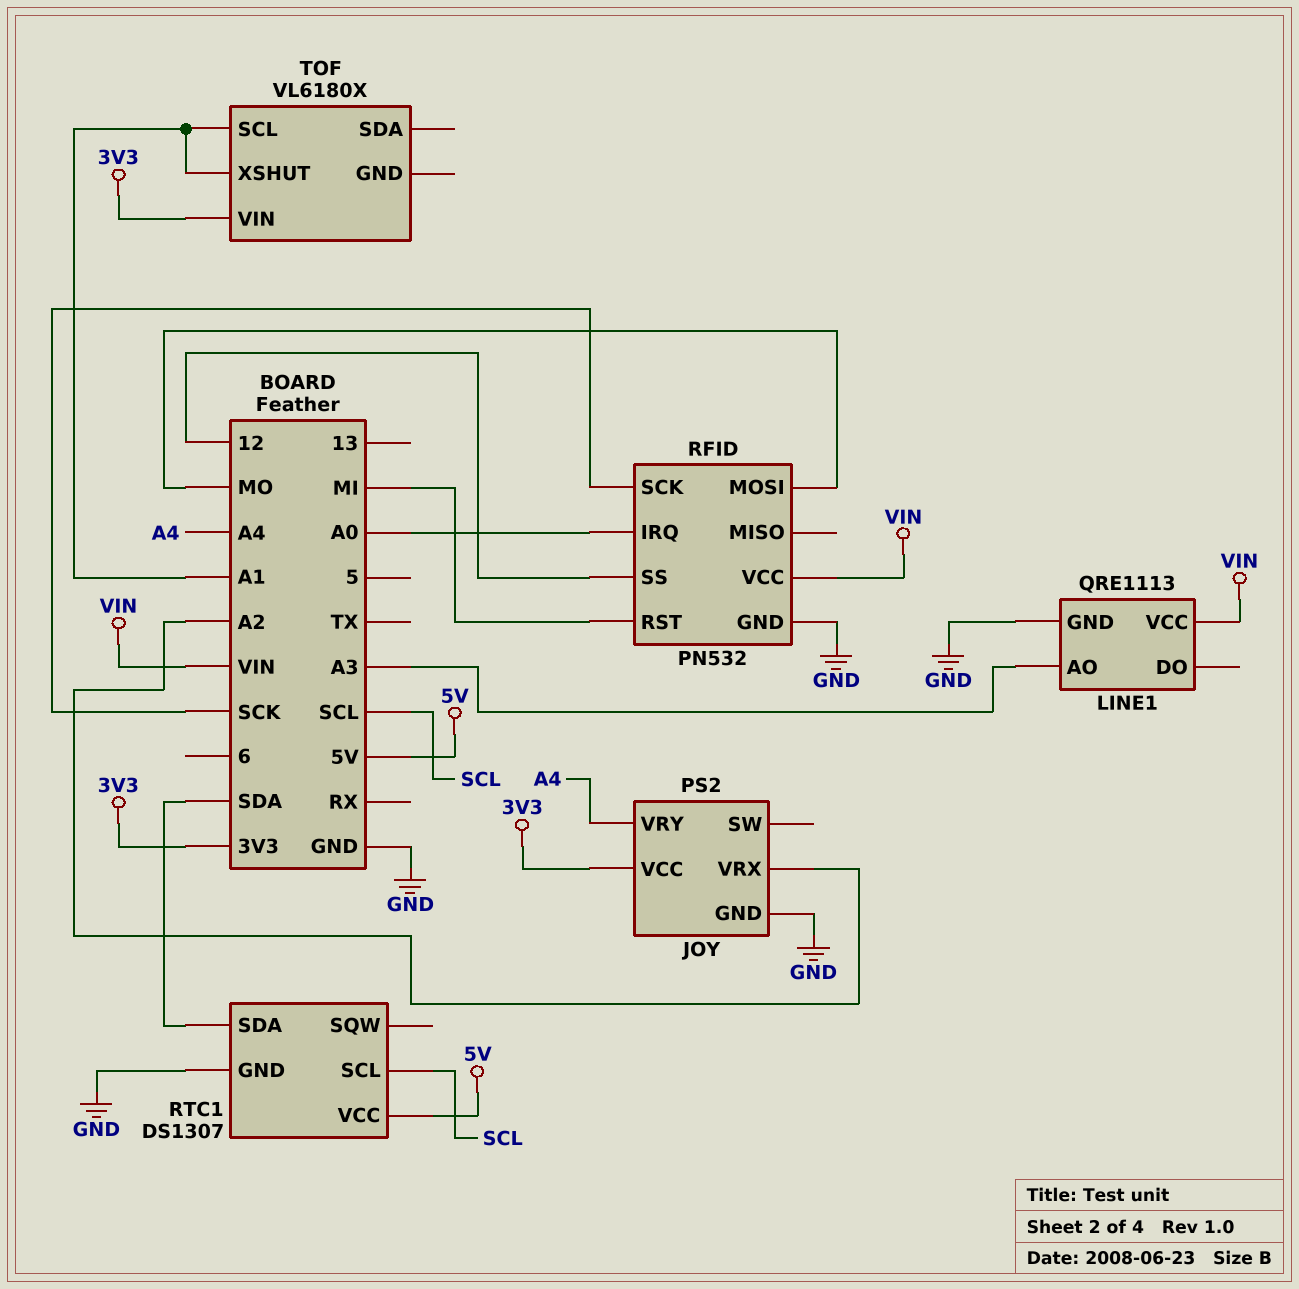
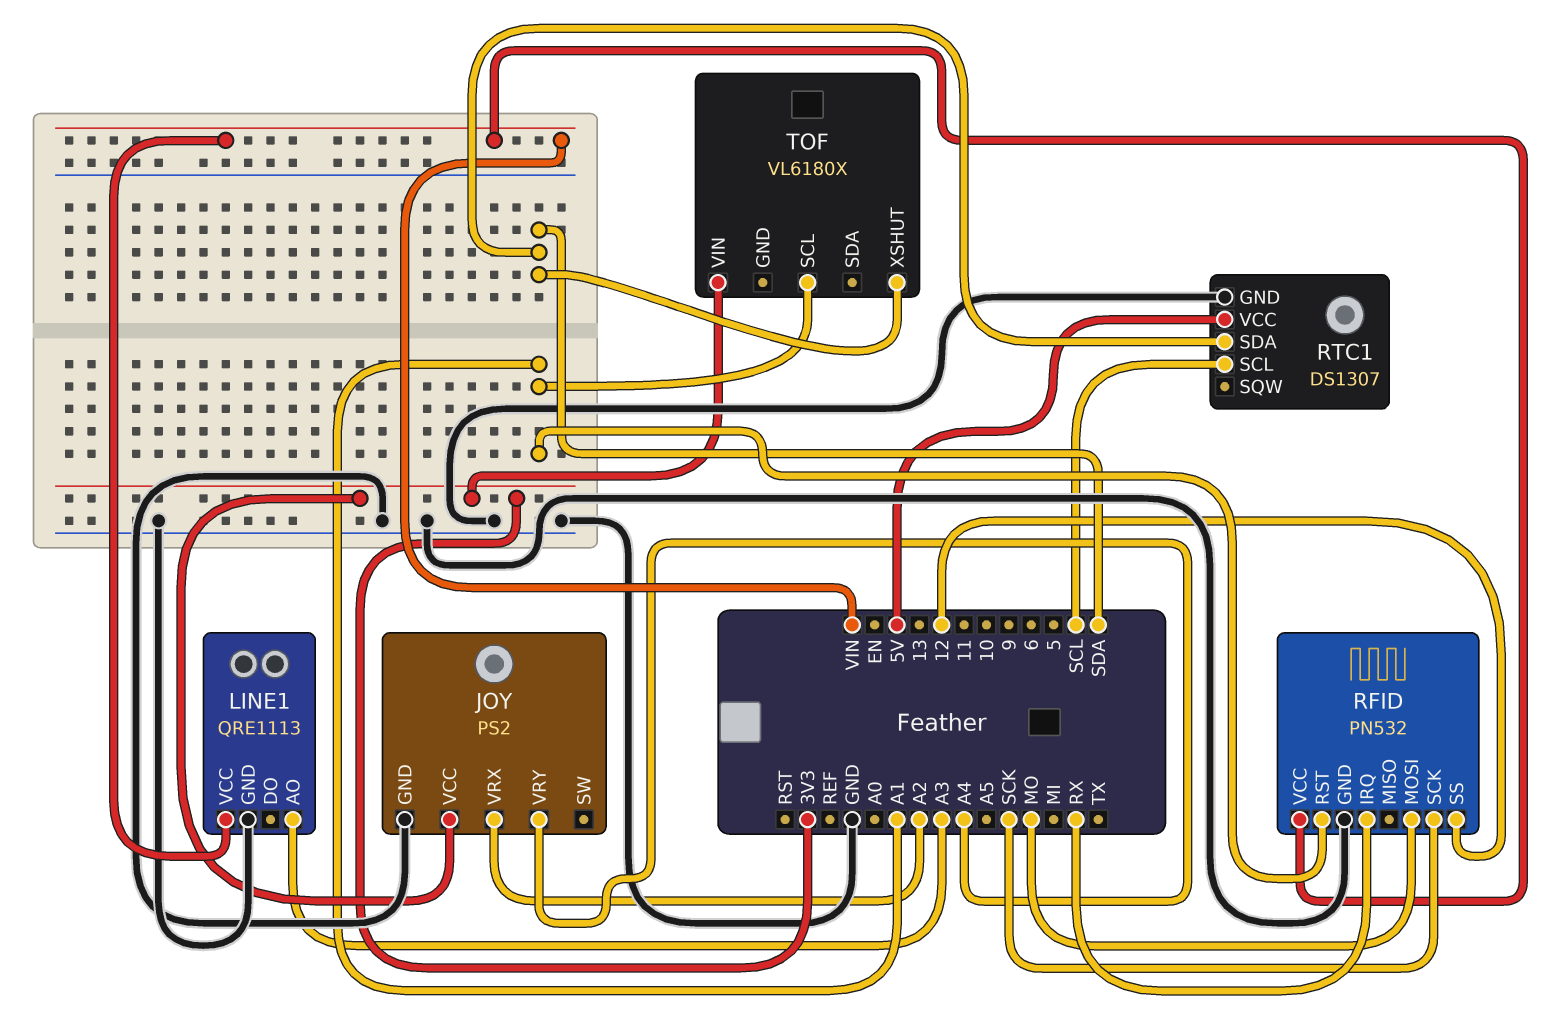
RFID pin IRQ: A0 -> RX
RFID pin RST: MI -> A1
TOF pin XSHUT: A1 -> SDA

